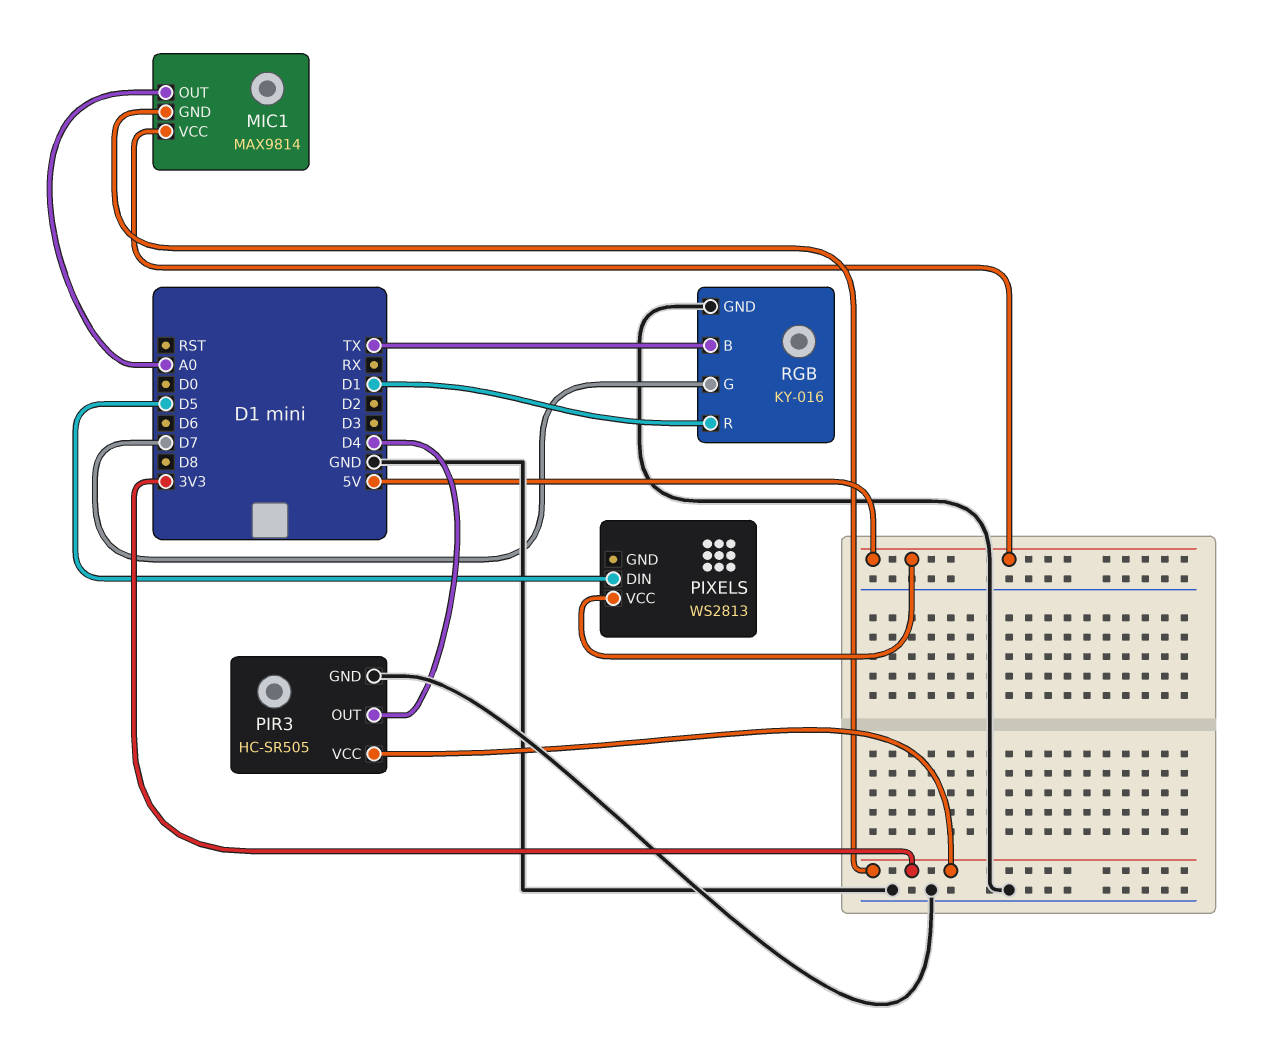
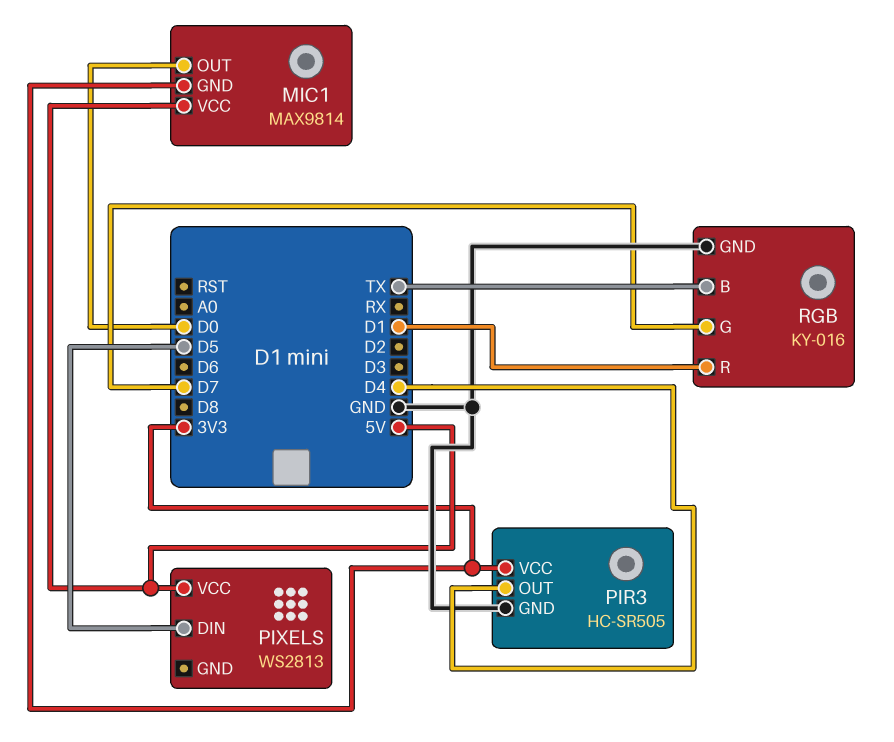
MIC1 pin OUT: A0 -> D0

